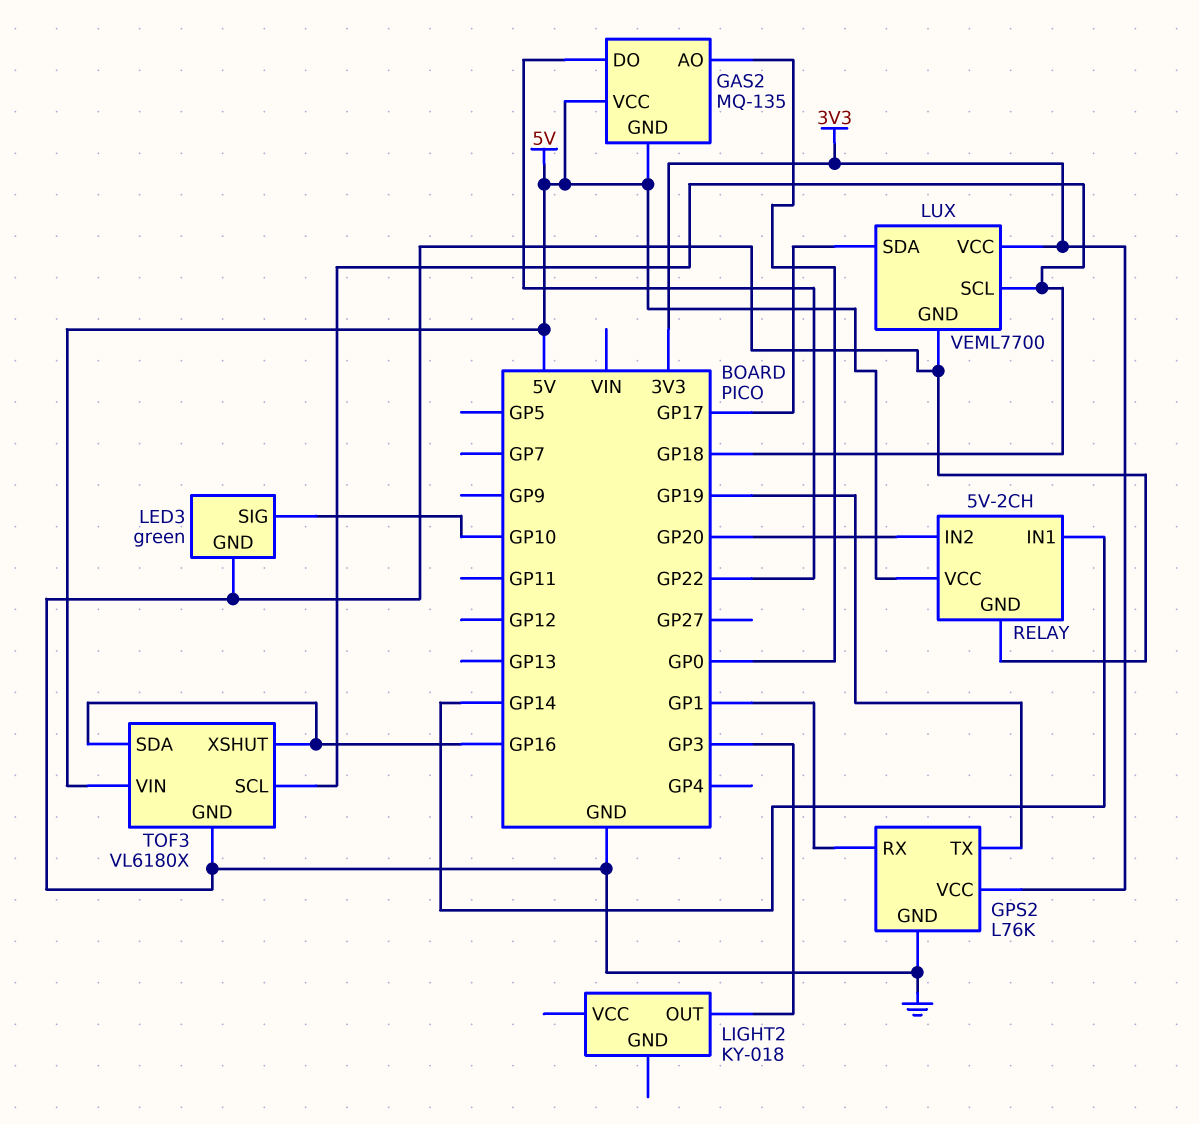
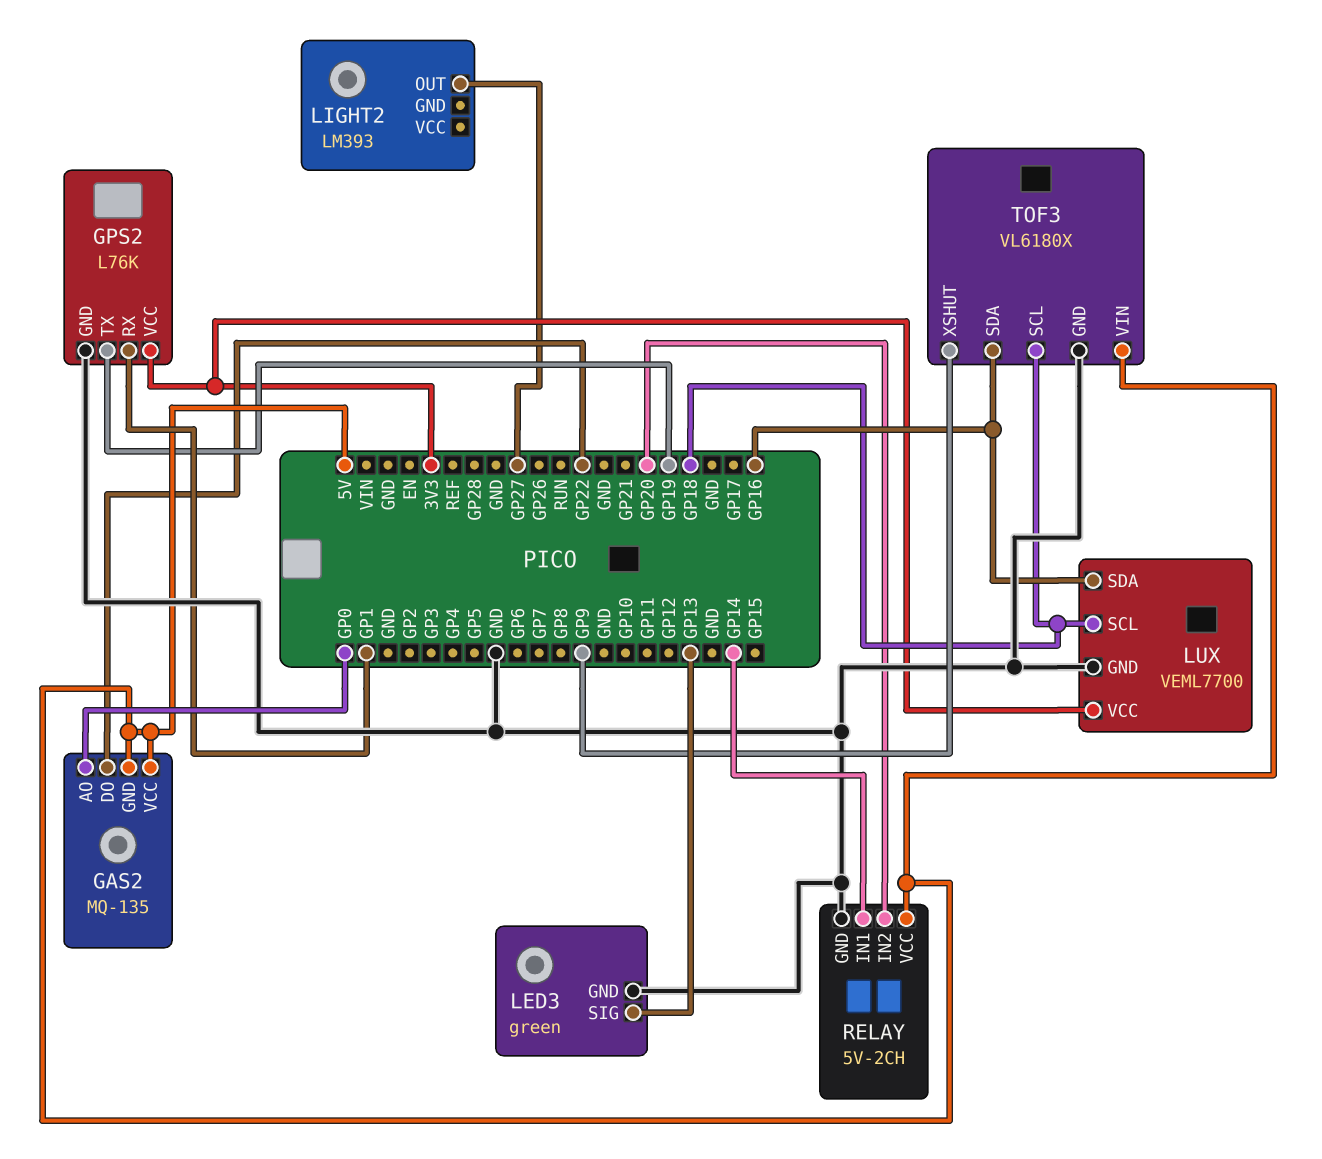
LED3 pin SIG: GP10 -> GP13
LIGHT2: KY-018 -> LM393
LIGHT2 pin OUT: GP3 -> GP27
LUX pin SDA: GP17 -> GP16
TOF3 pin XSHUT: GP16 -> GP9

